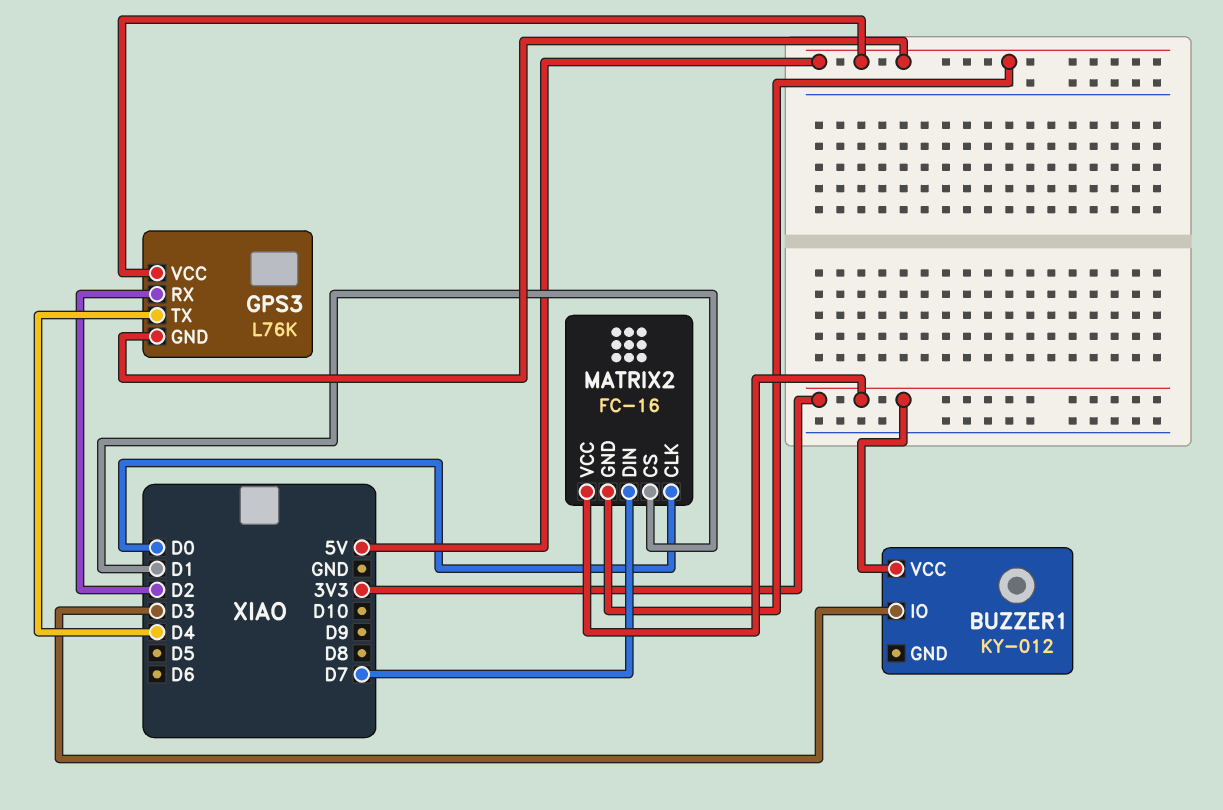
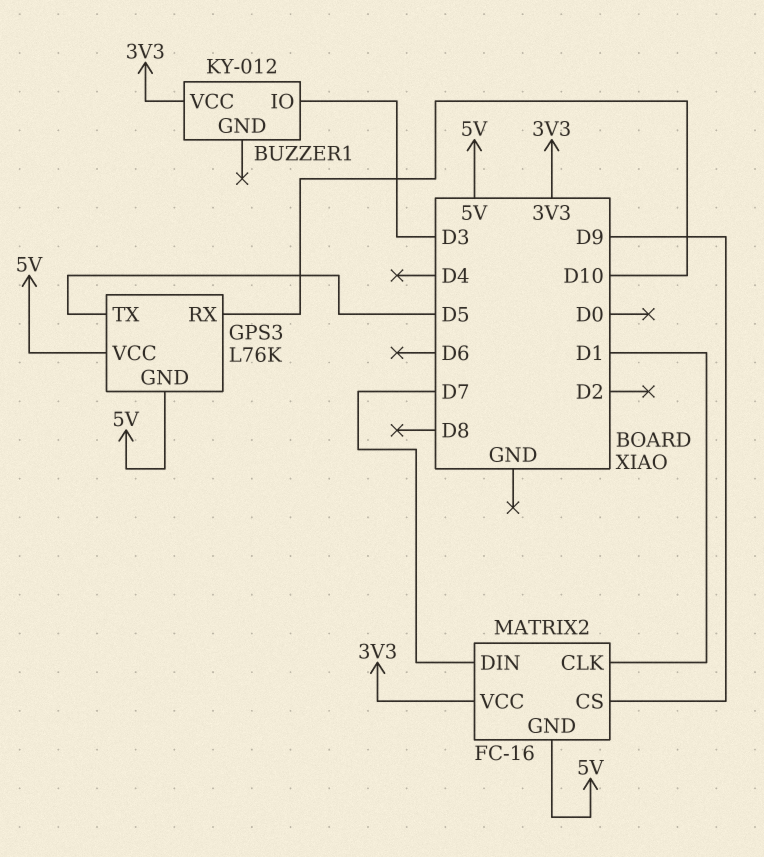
GPS3 pin RX: D2 -> D10
GPS3 pin TX: D4 -> D5
MATRIX2 pin CLK: D0 -> D1
MATRIX2 pin CS: D1 -> D9

